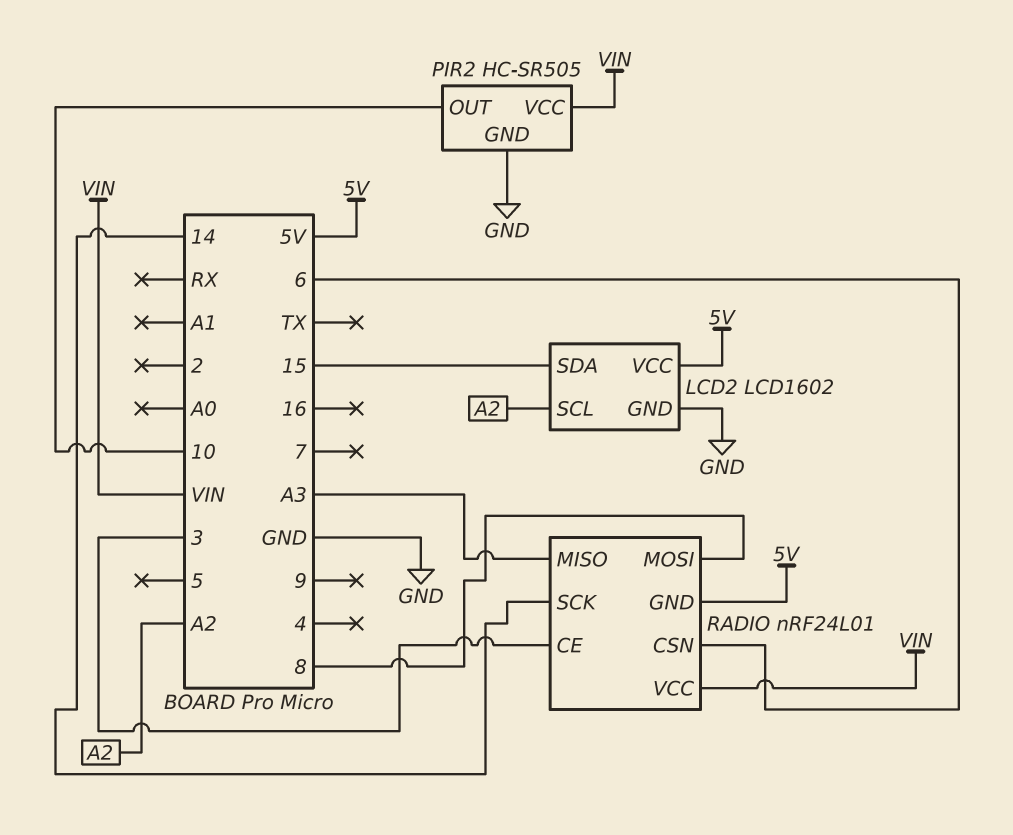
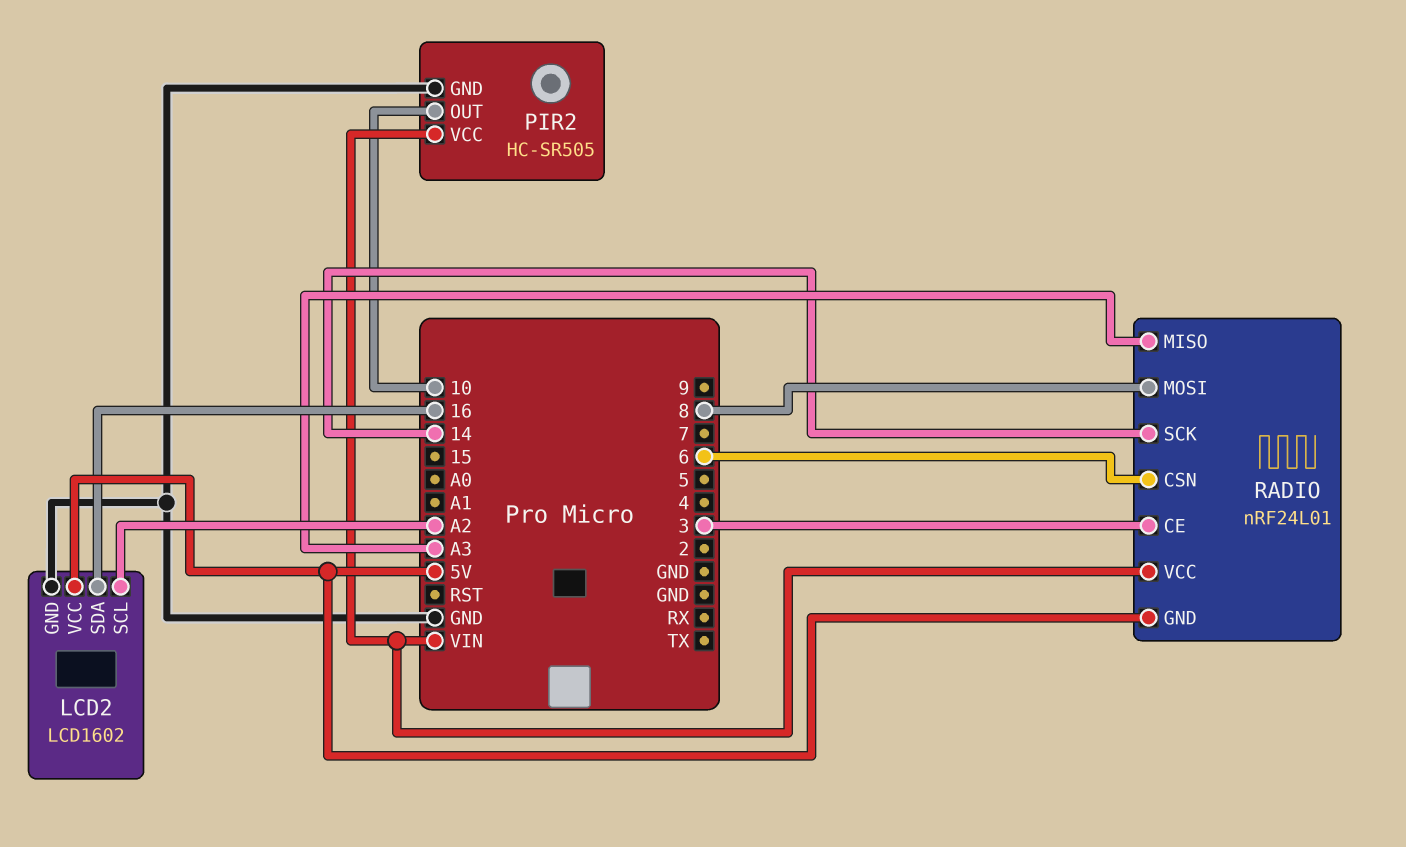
LCD2 pin SDA: 15 -> 16

